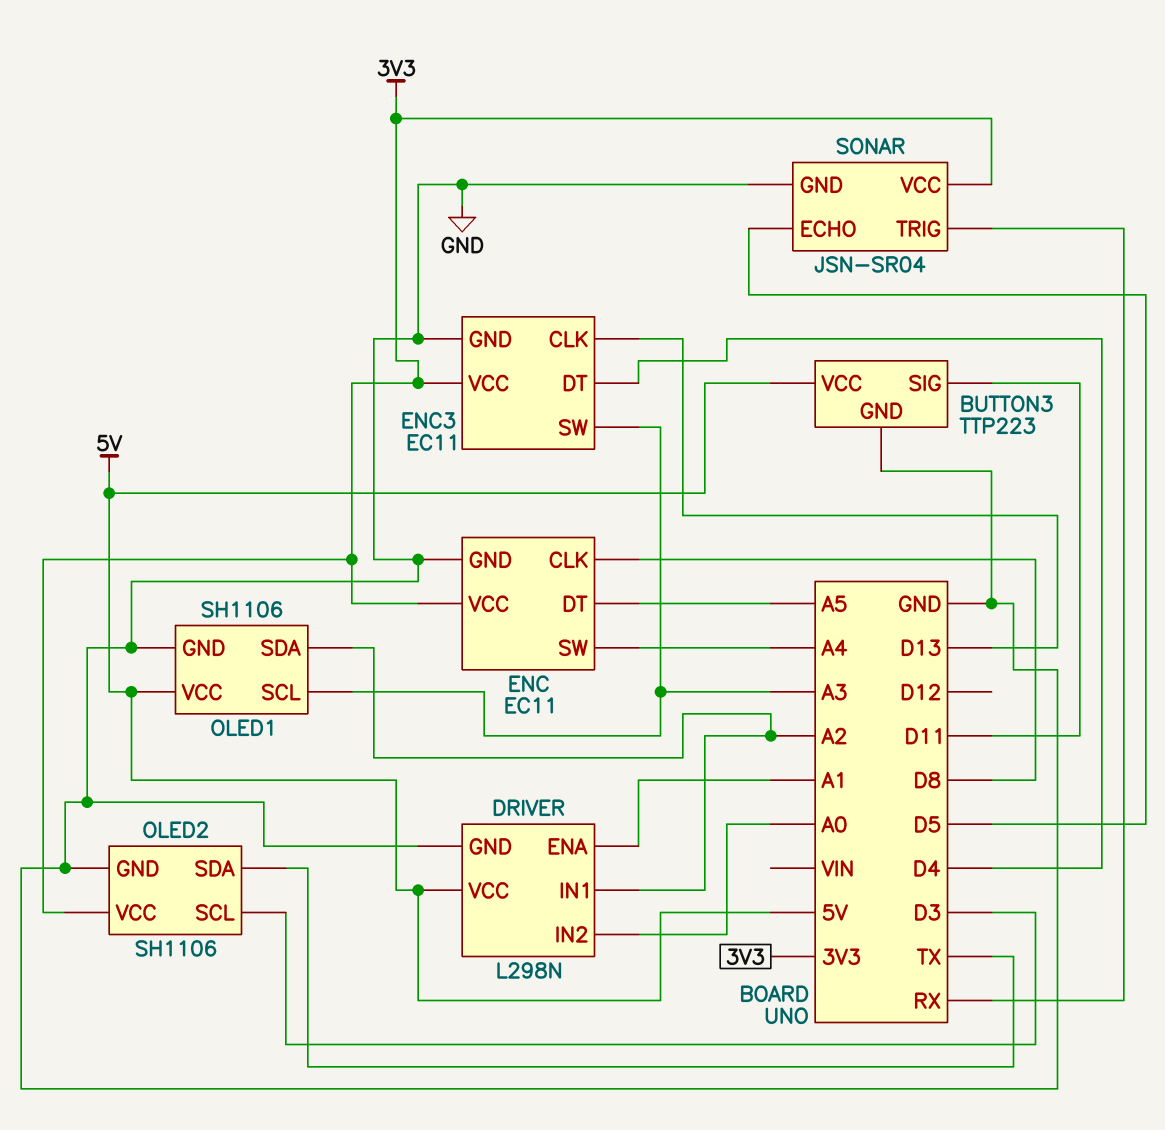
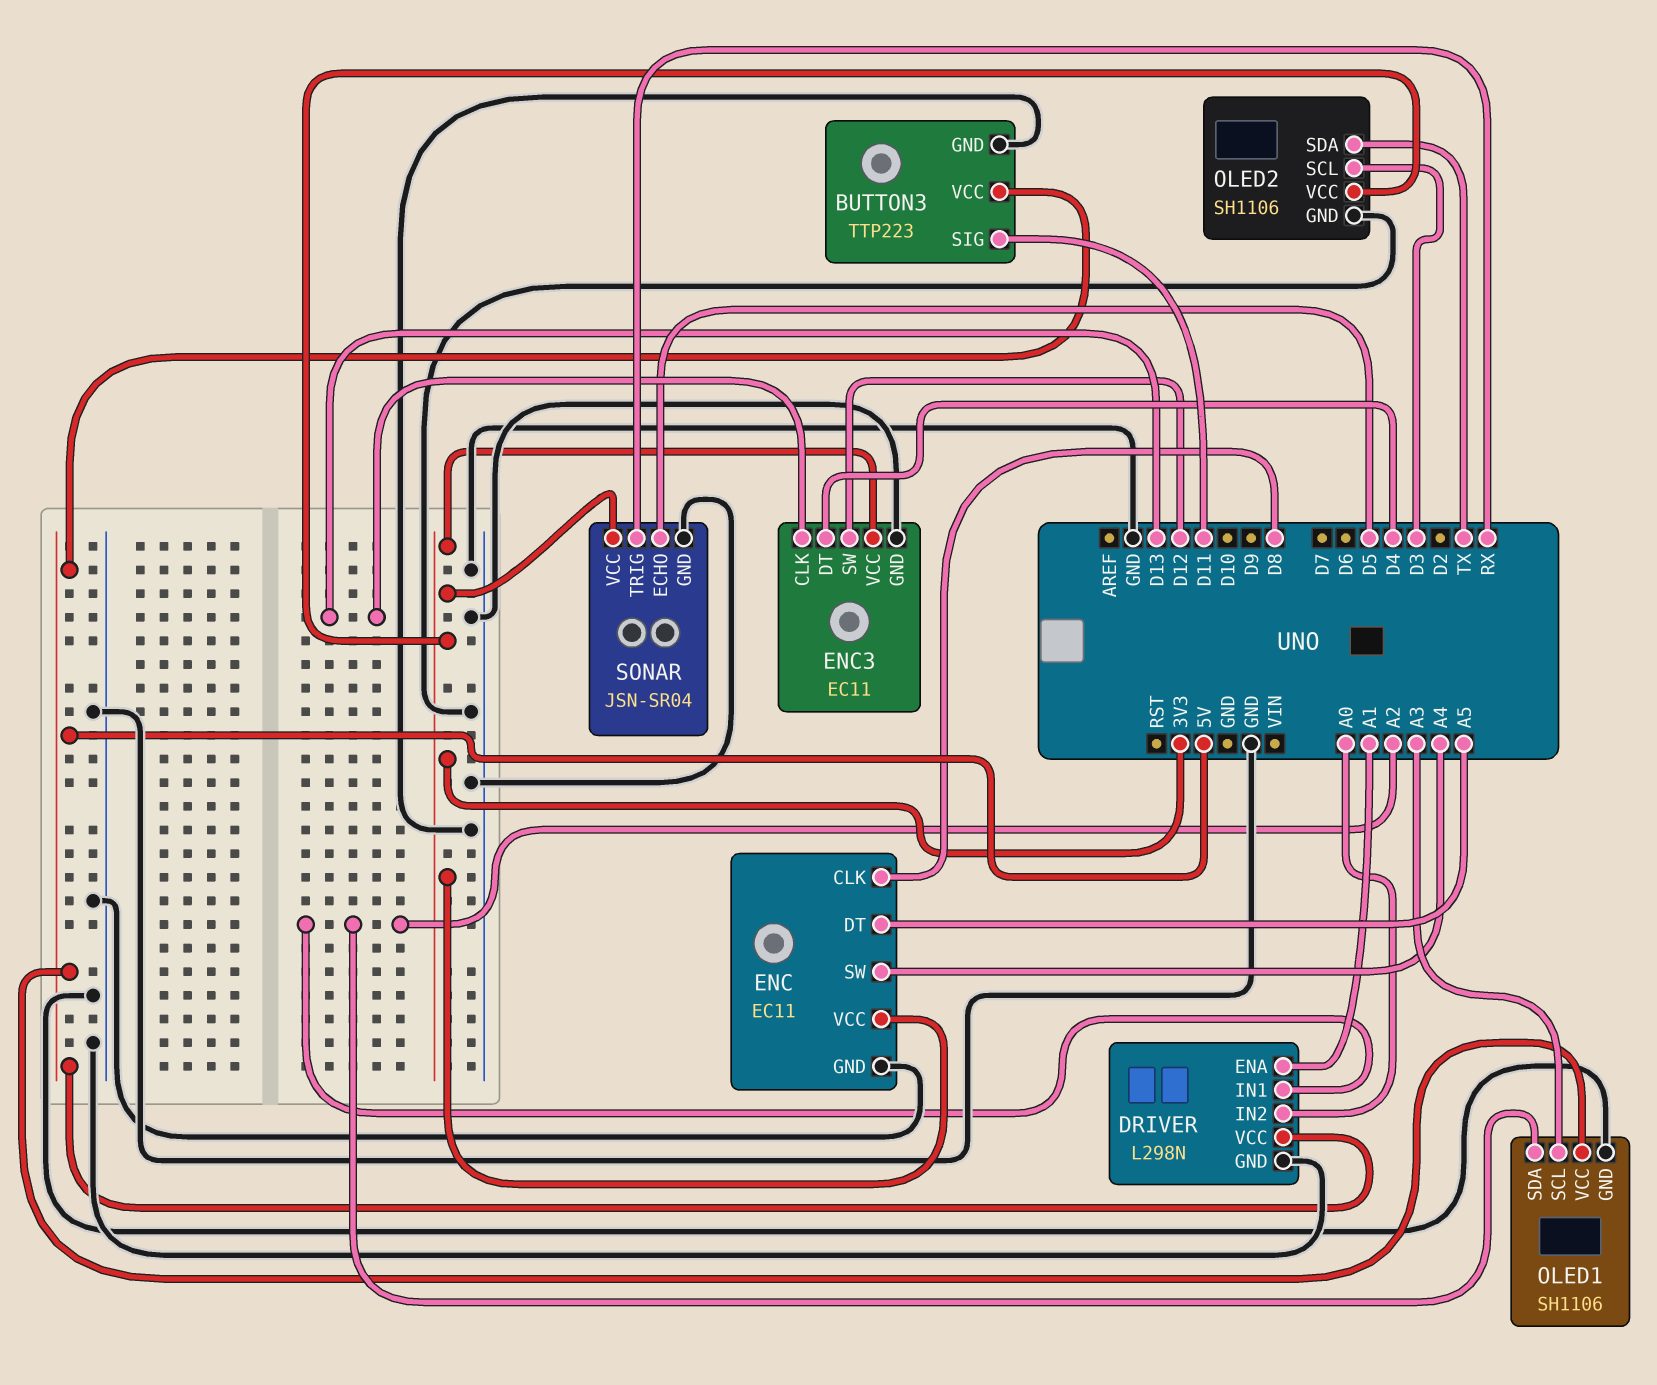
ENC3 pin SW: A3 -> D12

